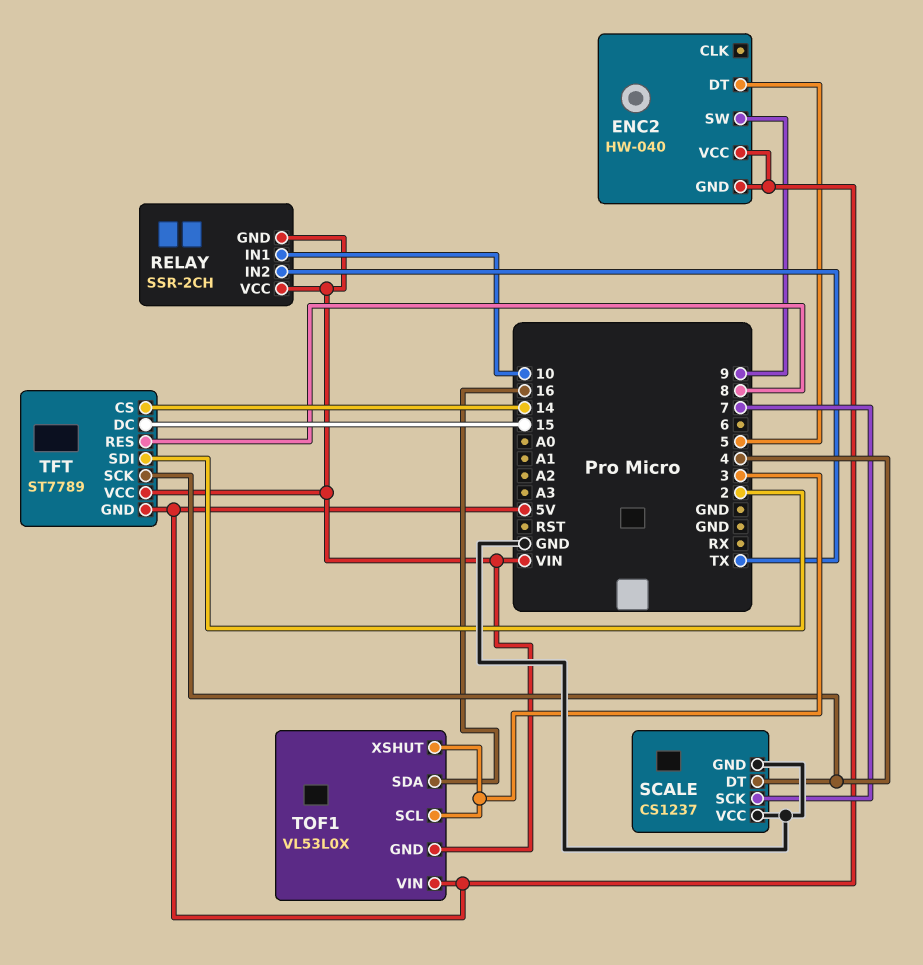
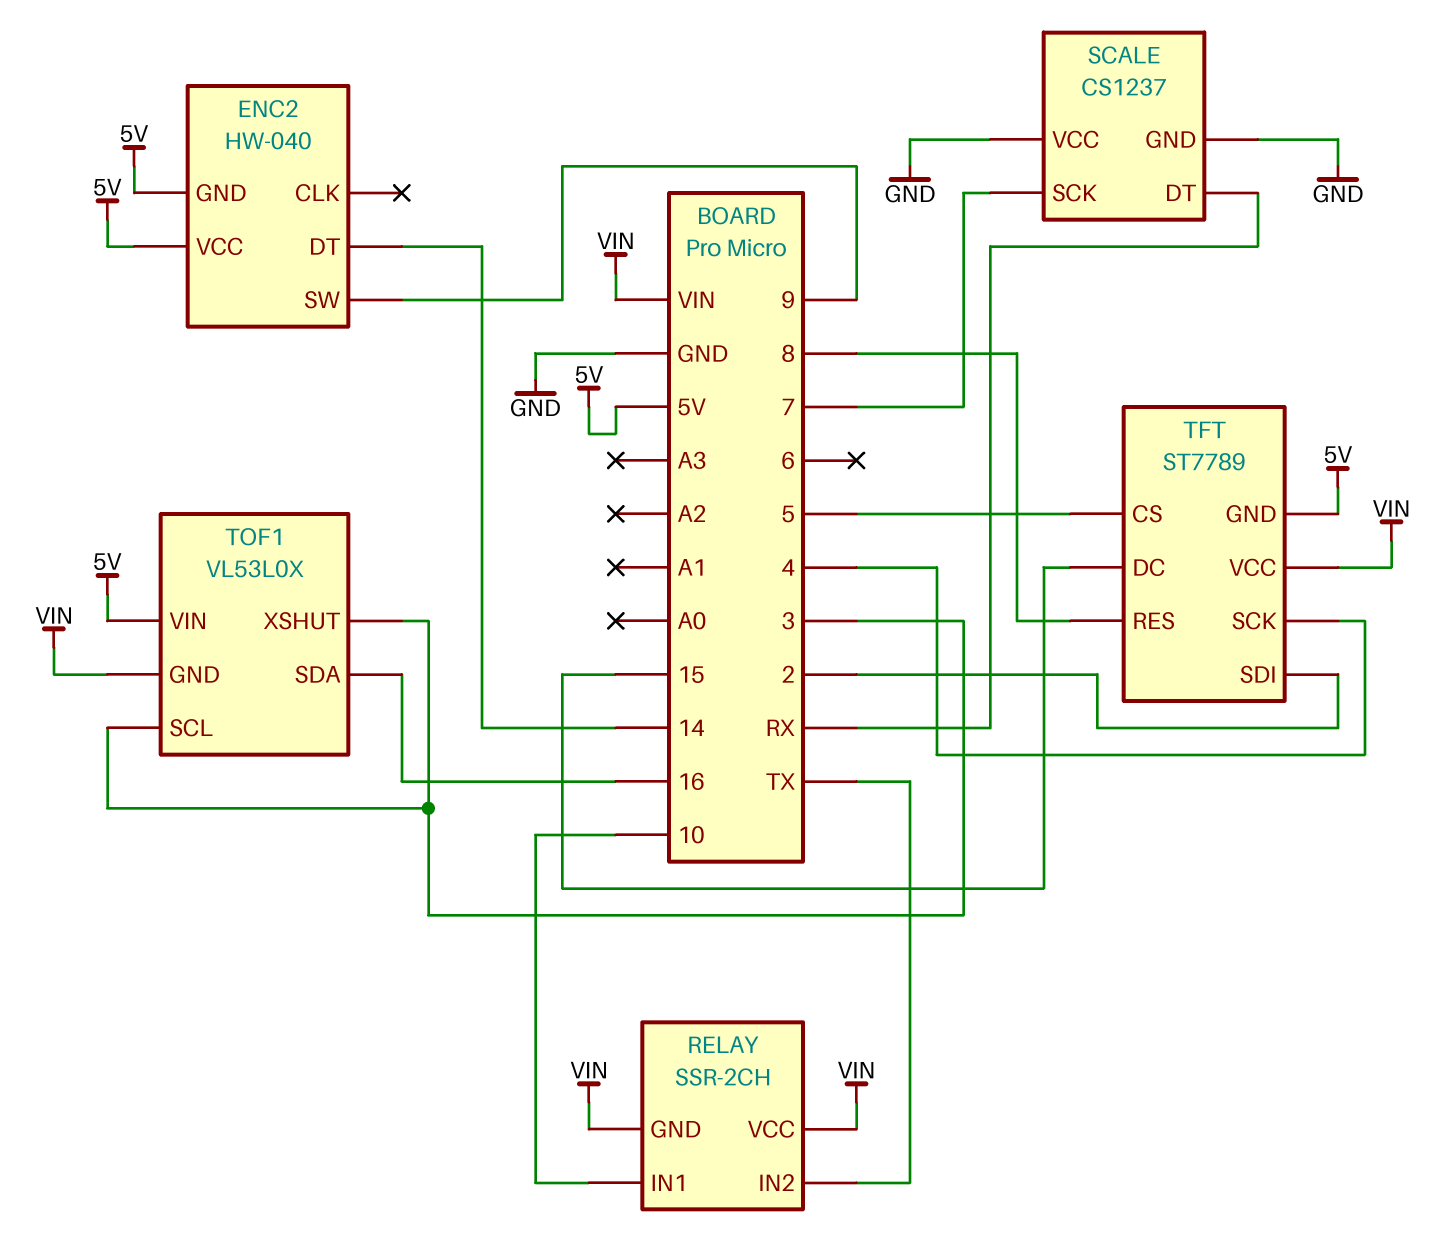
ENC2 pin DT: 5 -> 14
SCALE pin DT: 4 -> RX
TFT pin CS: 14 -> 5

